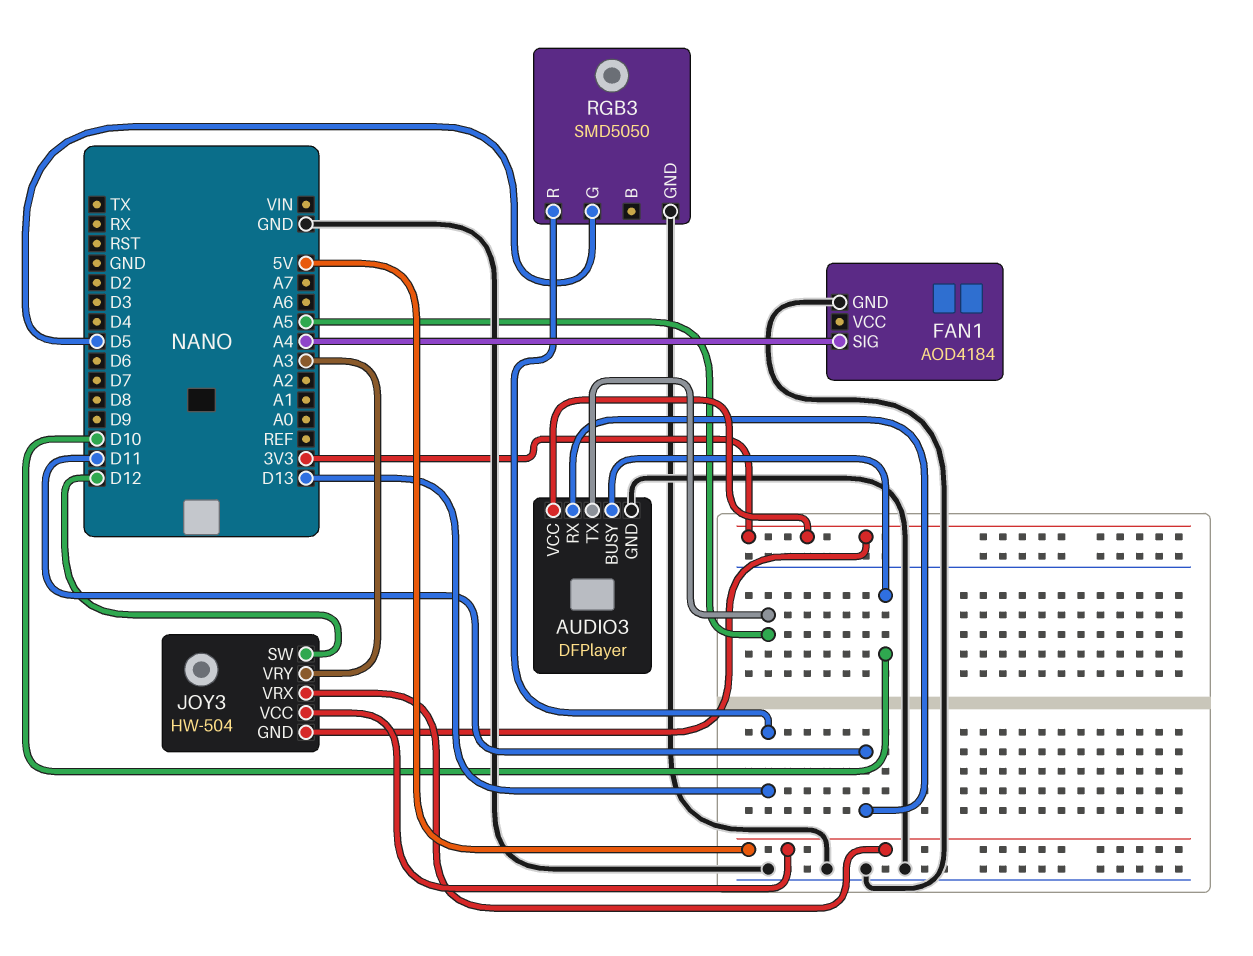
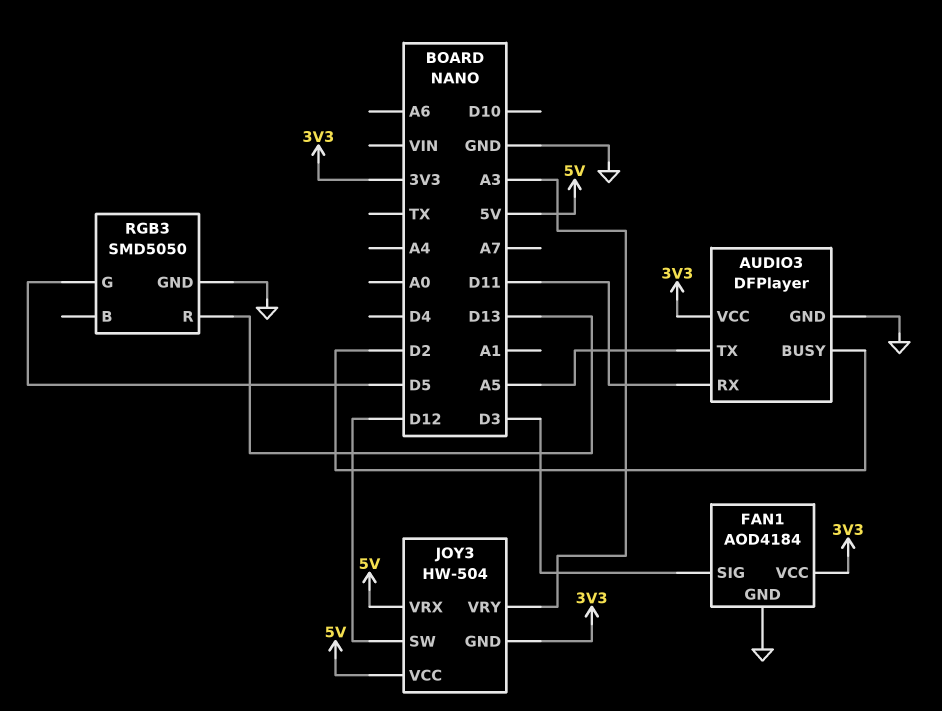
AUDIO3 pin BUSY: D10 -> D2
FAN1 pin SIG: A4 -> D3
FAN1 pin VCC: none -> 3V3

